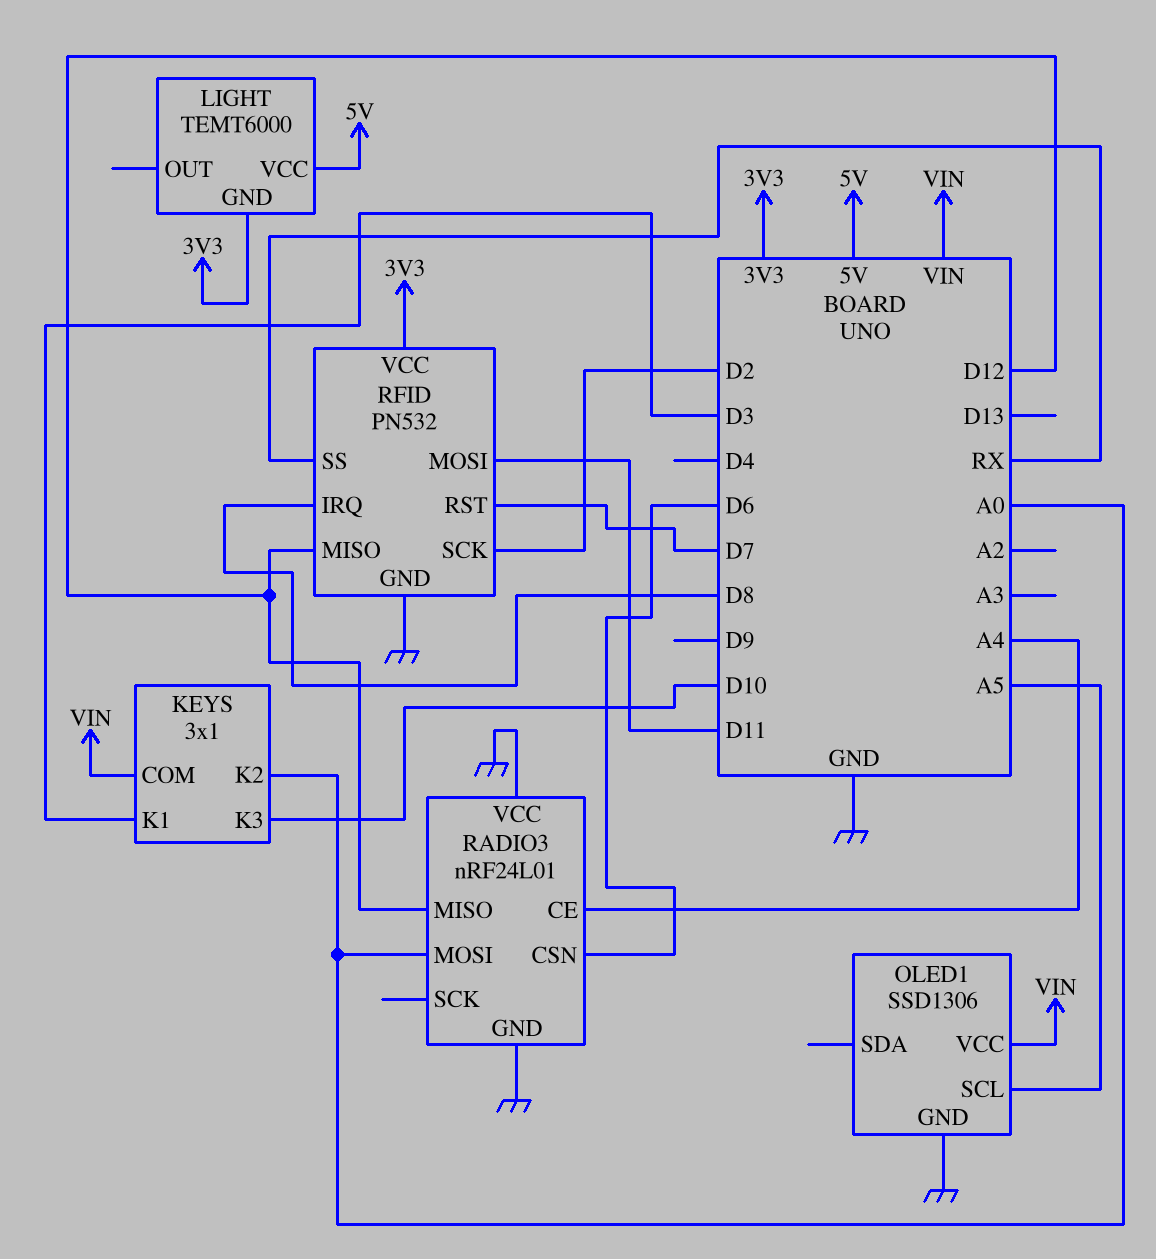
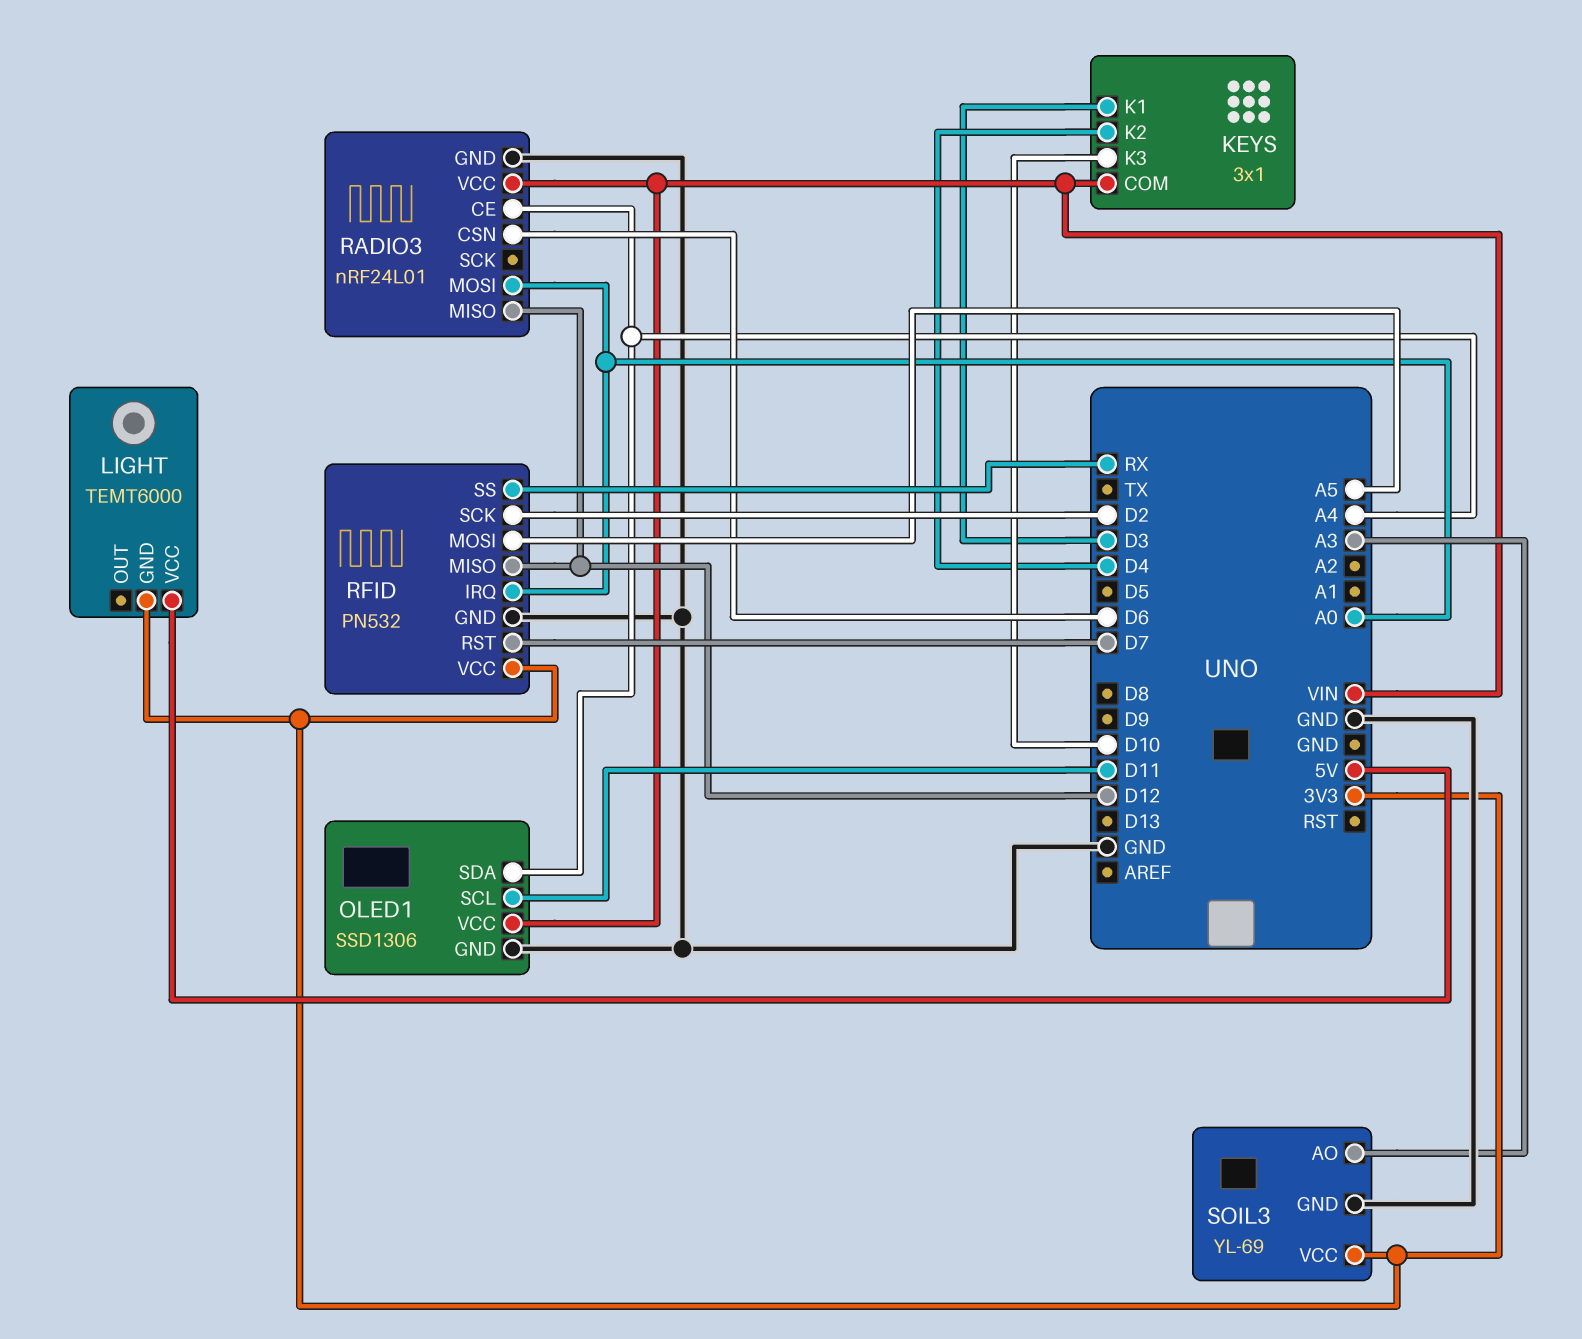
KEYS pin K2: A0 -> D4
OLED1 pin SCL: A5 -> D11
OLED1 pin SDA: none -> A4
RADIO3 pin VCC: GND -> VIN
RFID pin IRQ: D8 -> A0
RFID pin MOSI: D11 -> A5
SOIL3: none -> YL-69
SOIL3 pin AO: none -> A3
SOIL3 pin GND: none -> GND
SOIL3 pin VCC: none -> 3V3

